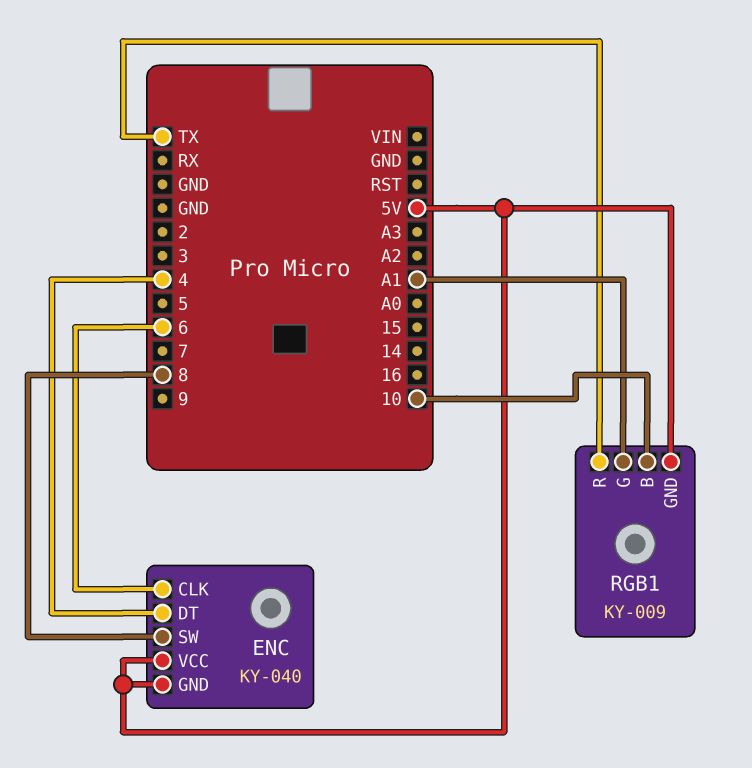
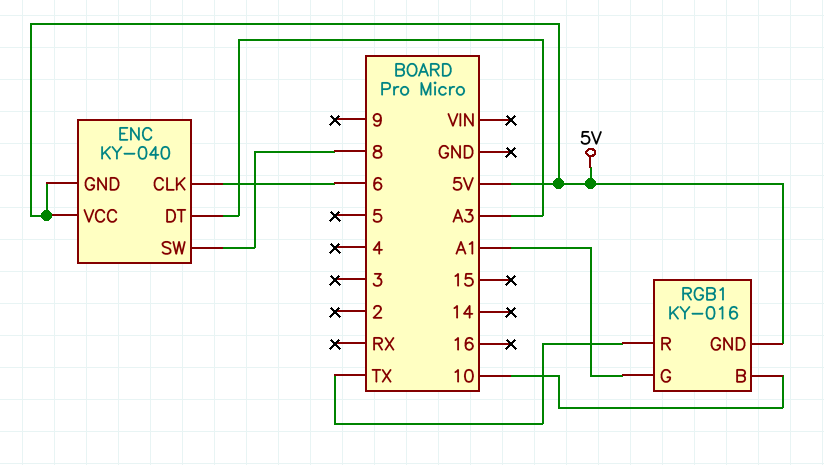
ENC pin DT: 4 -> A3
RGB1: KY-009 -> KY-016

